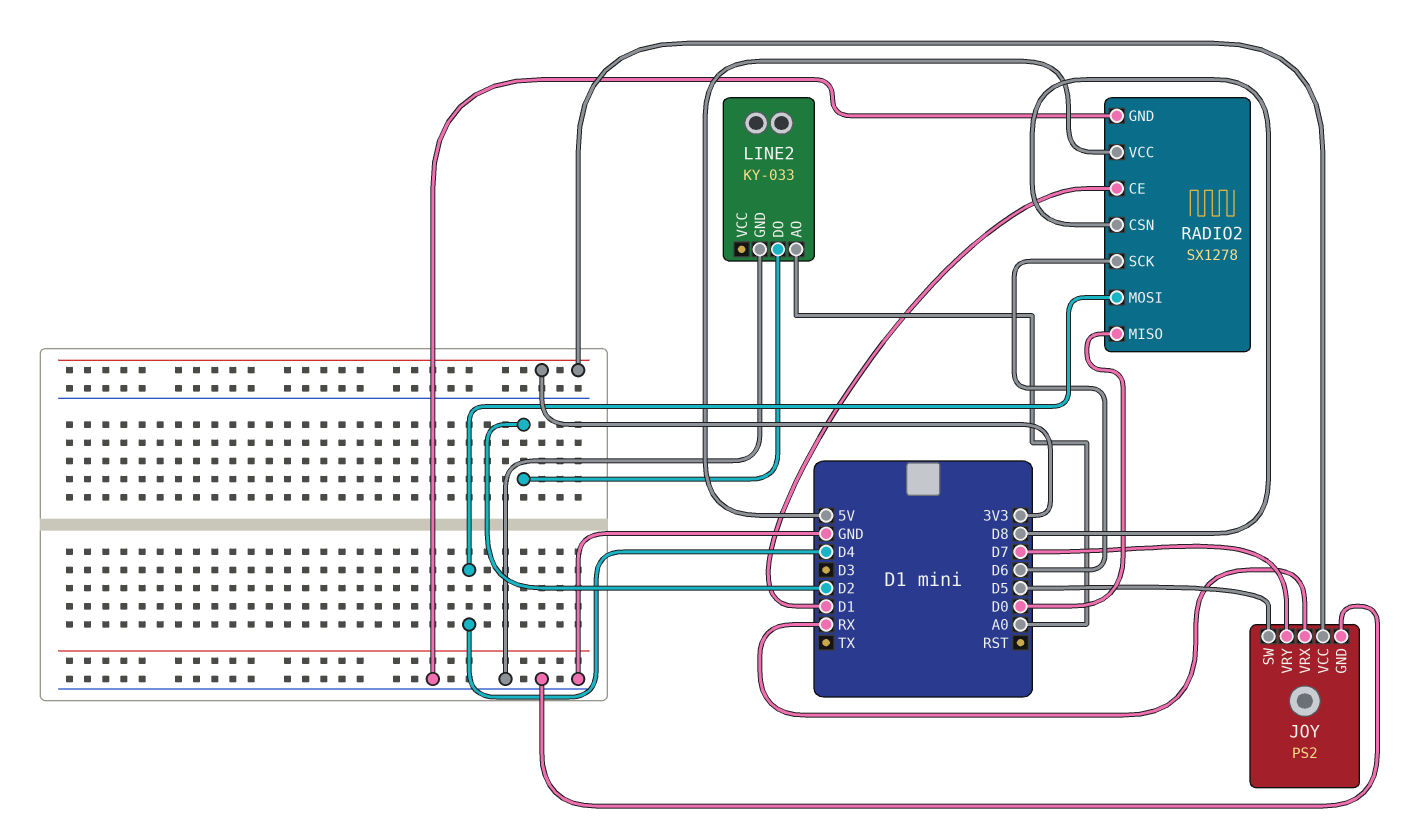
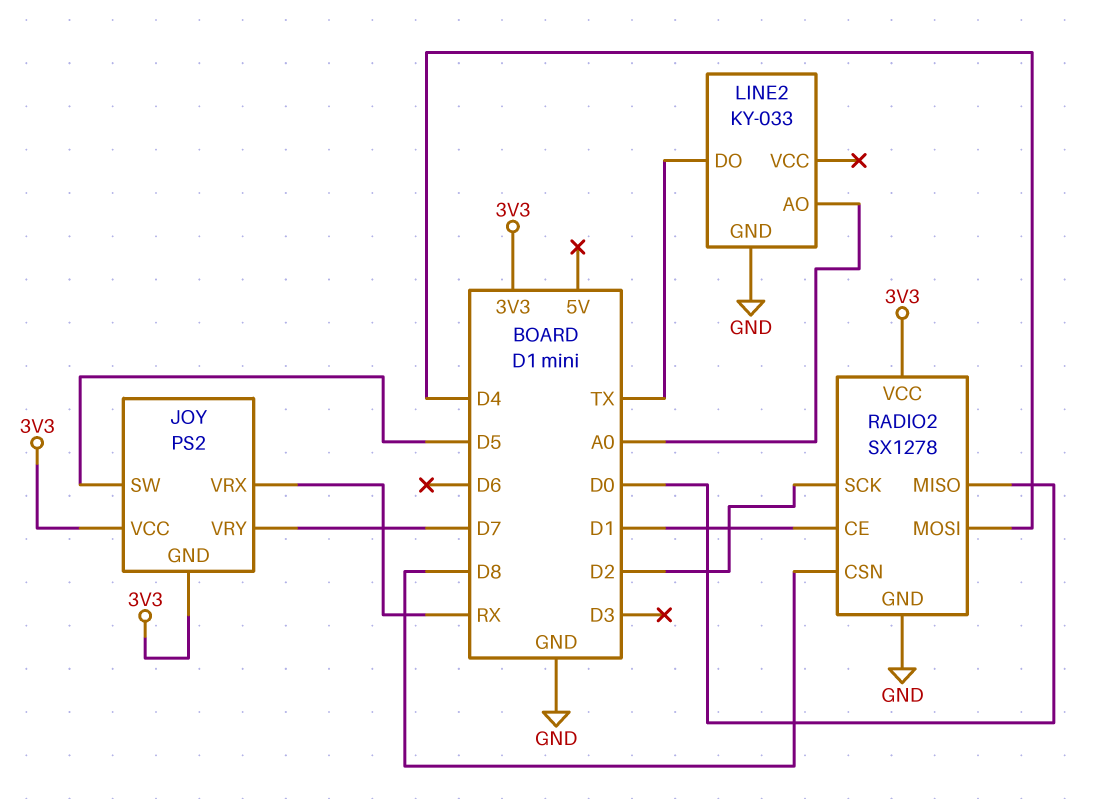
JOY pin GND: GND -> 3V3
LINE2 pin DO: D2 -> TX
RADIO2 pin SCK: D6 -> D2
RADIO2 pin VCC: 5V -> 3V3

